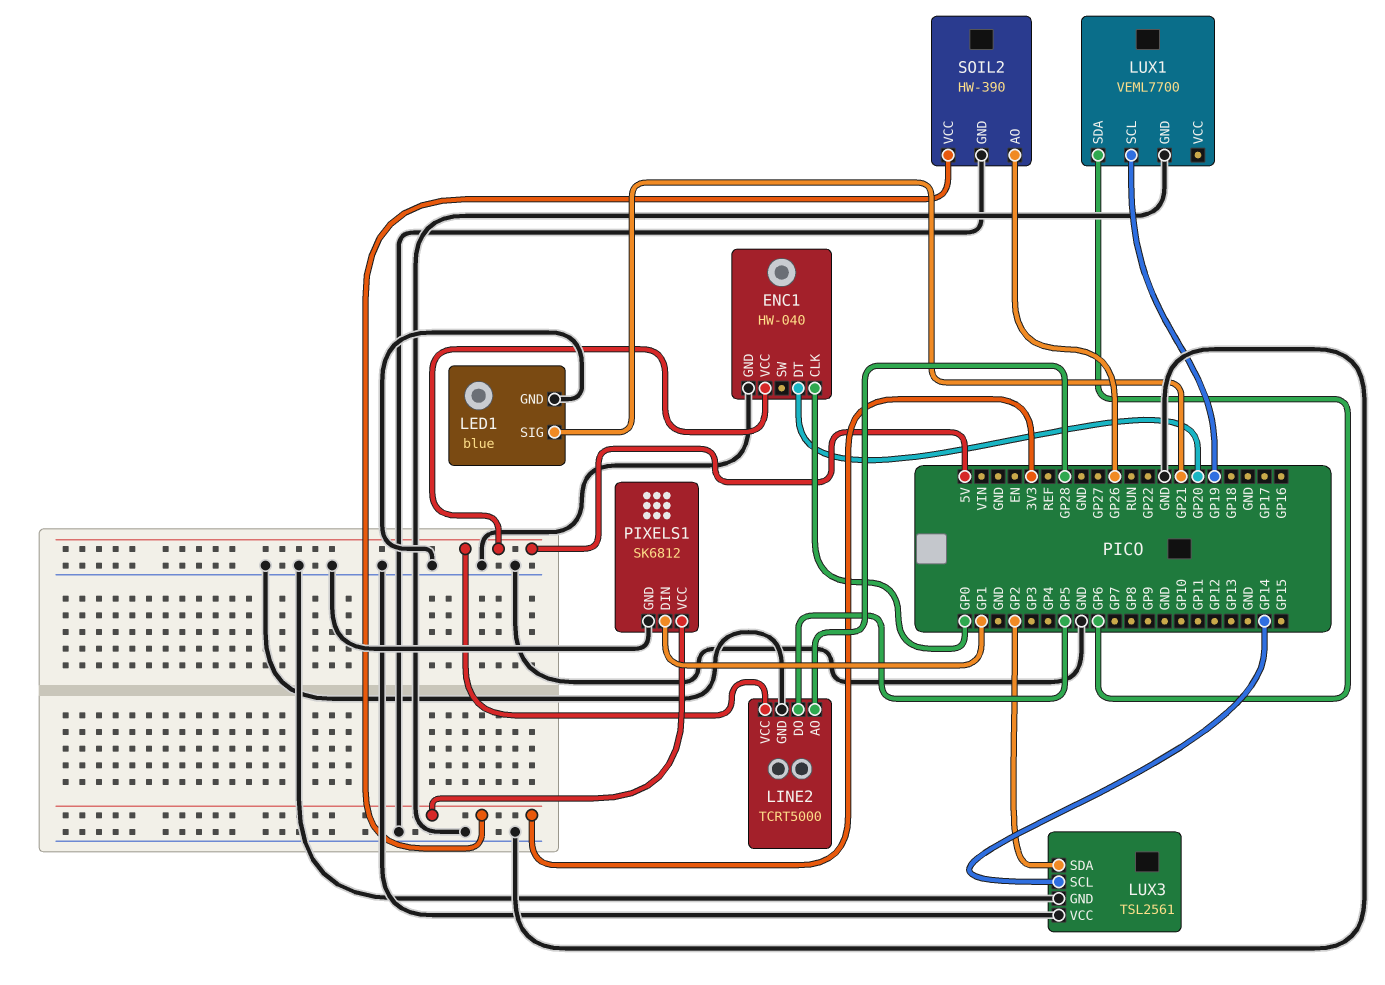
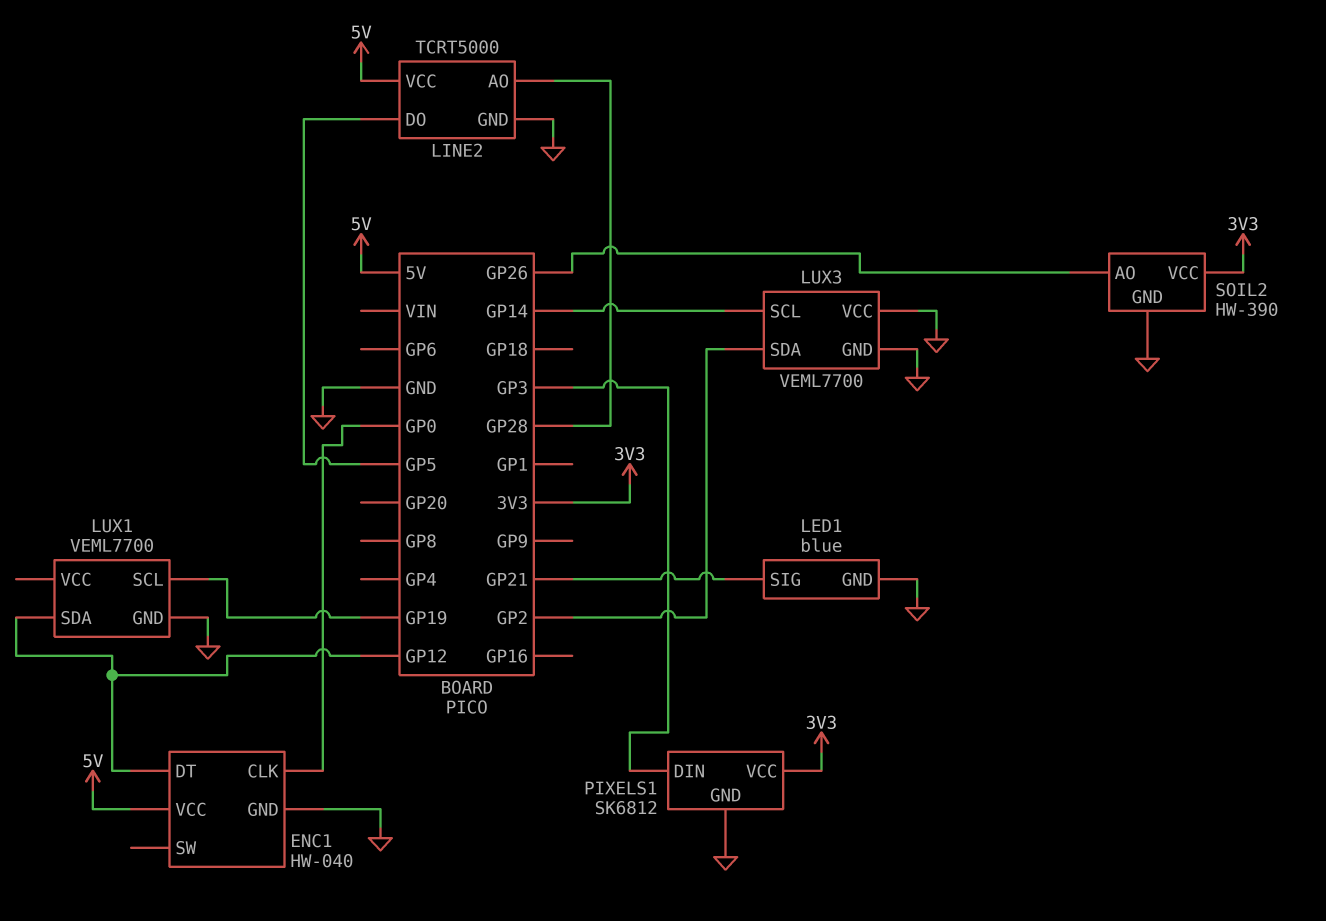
ENC1 pin DT: GP20 -> GP12
LUX1 pin SDA: GP6 -> GP12
LUX3: TSL2561 -> VEML7700
PIXELS1 pin DIN: GP1 -> GP3

